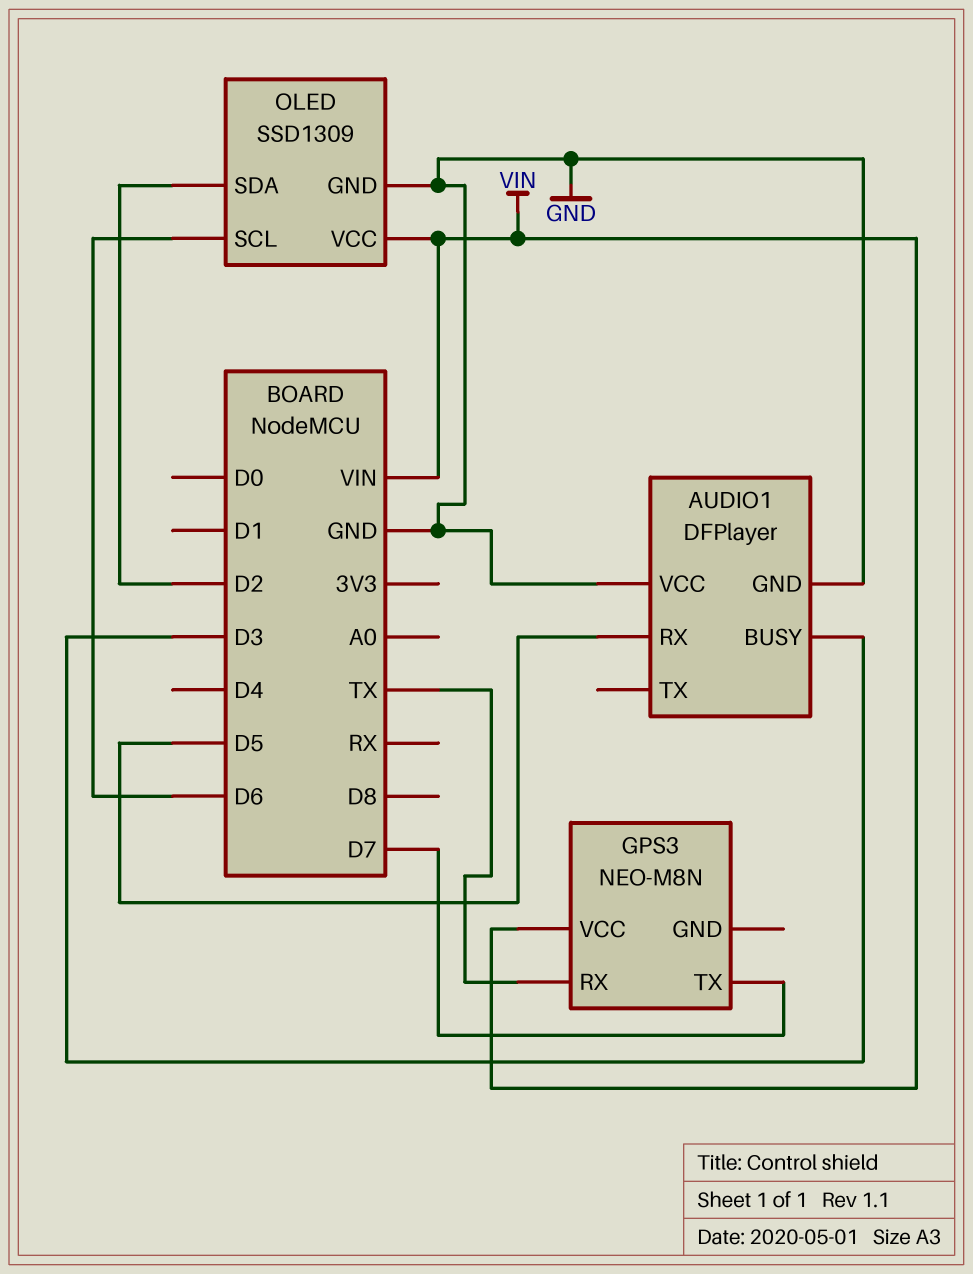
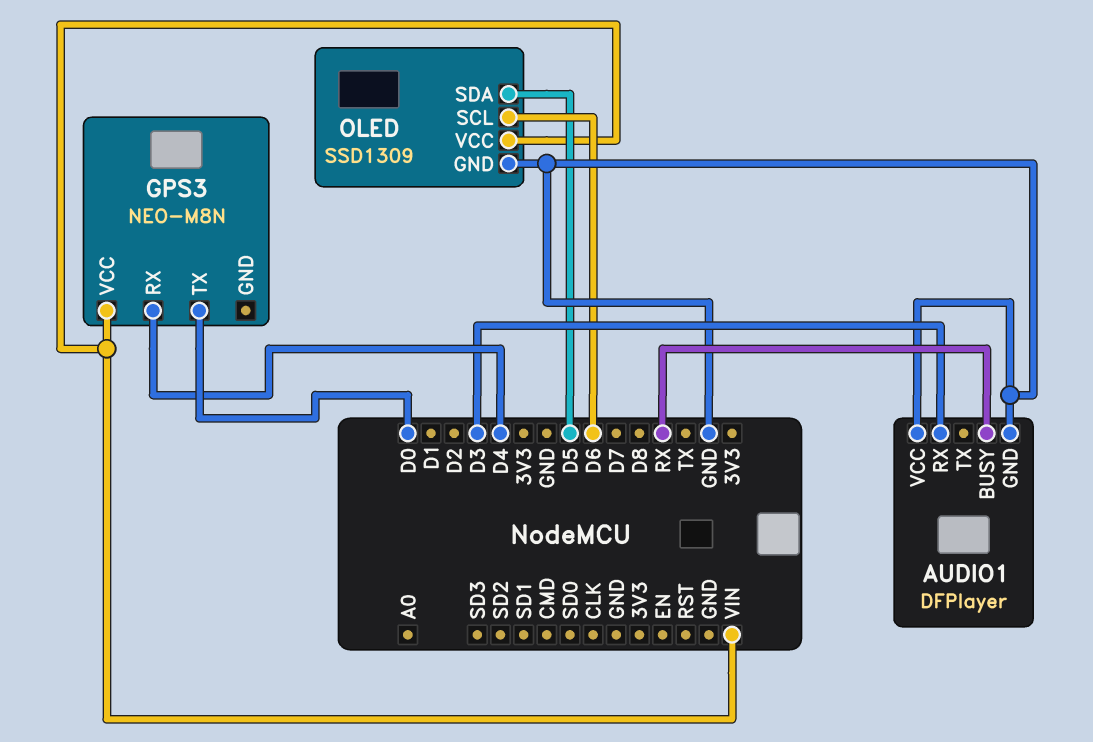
AUDIO1 pin BUSY: D3 -> RX
AUDIO1 pin RX: D5 -> D3
GPS3 pin RX: TX -> D4
GPS3 pin TX: D7 -> D0
OLED pin SDA: D2 -> D5

